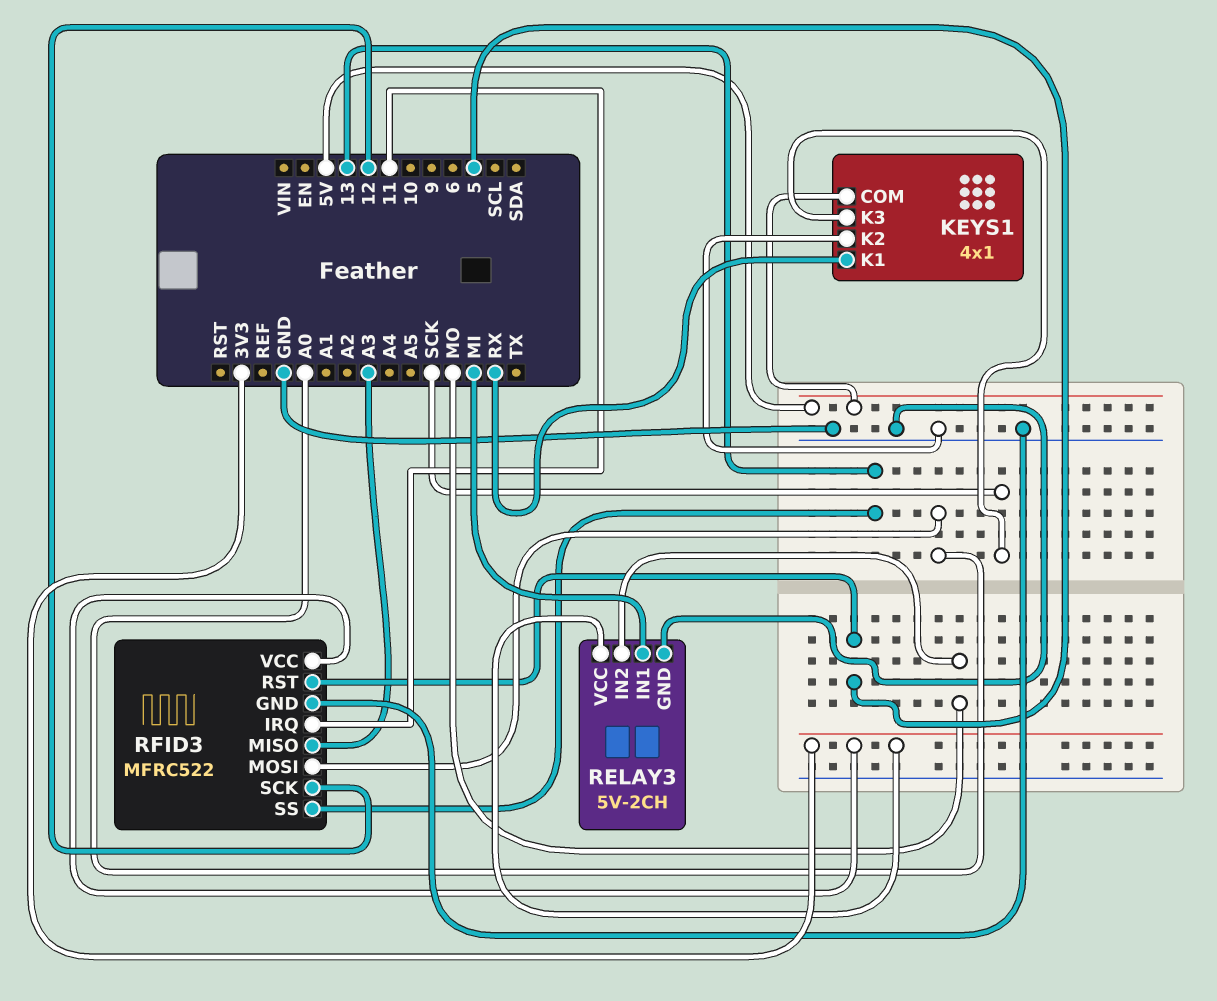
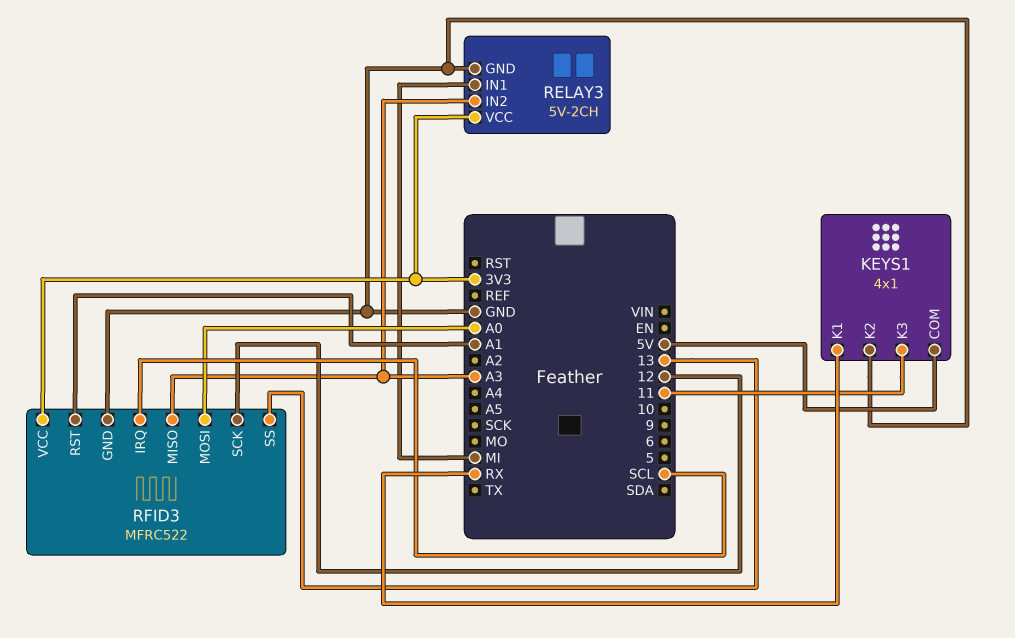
KEYS1 pin K3: SCK -> 11
RELAY3 pin IN2: MO -> A3
RFID3 pin IRQ: 11 -> SCL
RFID3 pin RST: 5 -> A1

